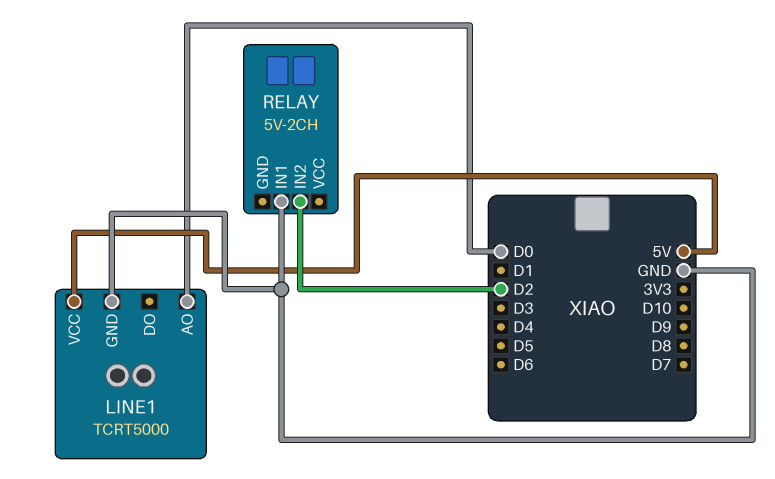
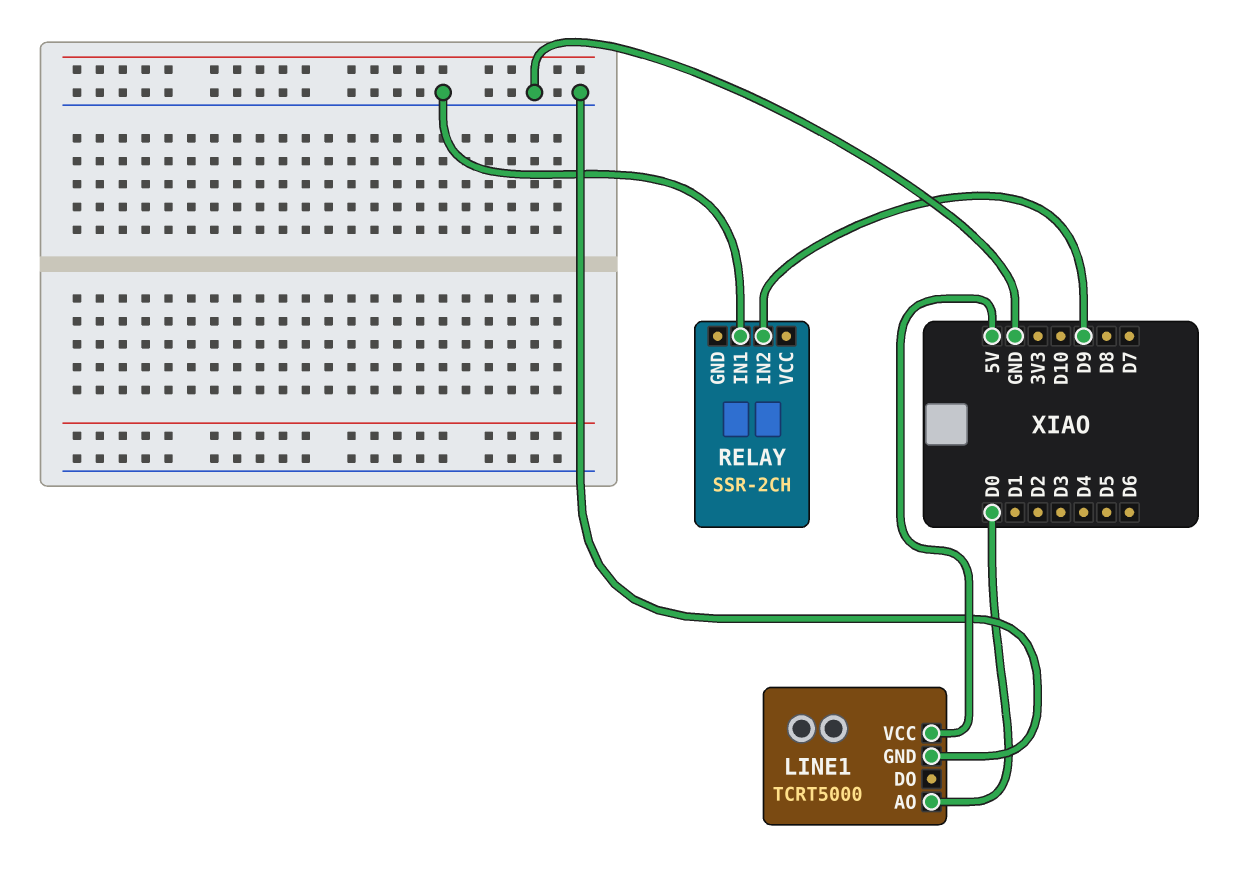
RELAY: 5V-2CH -> SSR-2CH
RELAY pin IN2: D2 -> D9

